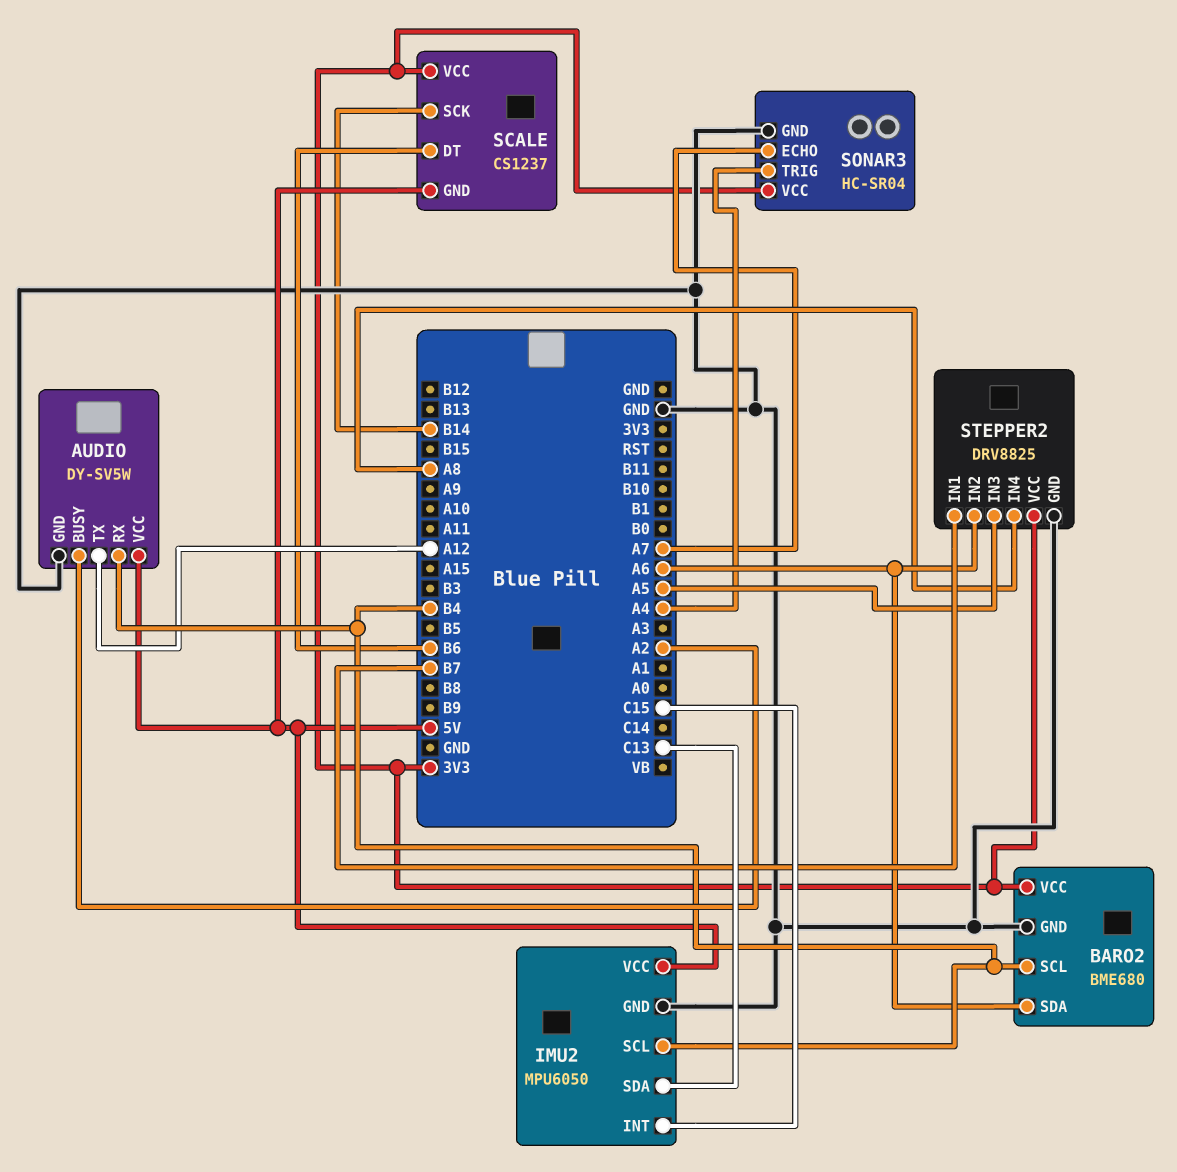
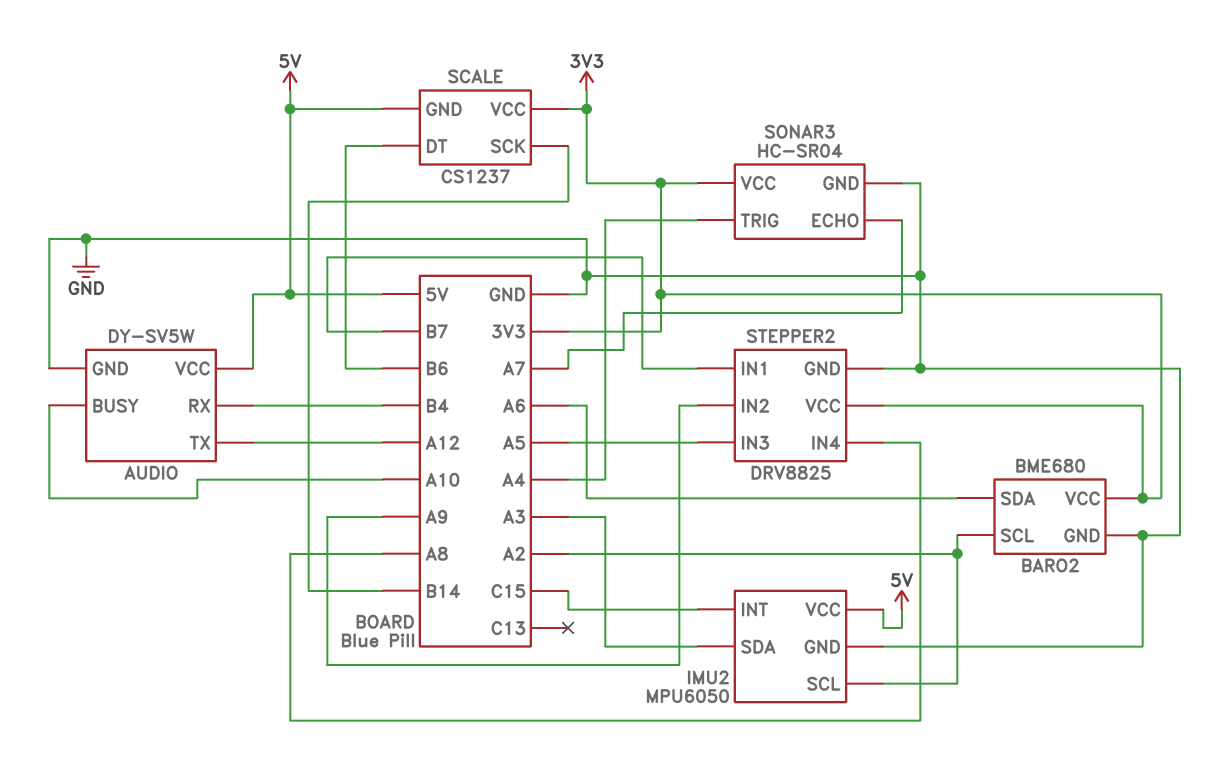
AUDIO pin BUSY: A2 -> A10
BARO2 pin SCL: B4 -> A2
IMU2 pin SCL: B4 -> A2
IMU2 pin SDA: C13 -> A3
STEPPER2 pin IN2: A6 -> A9

